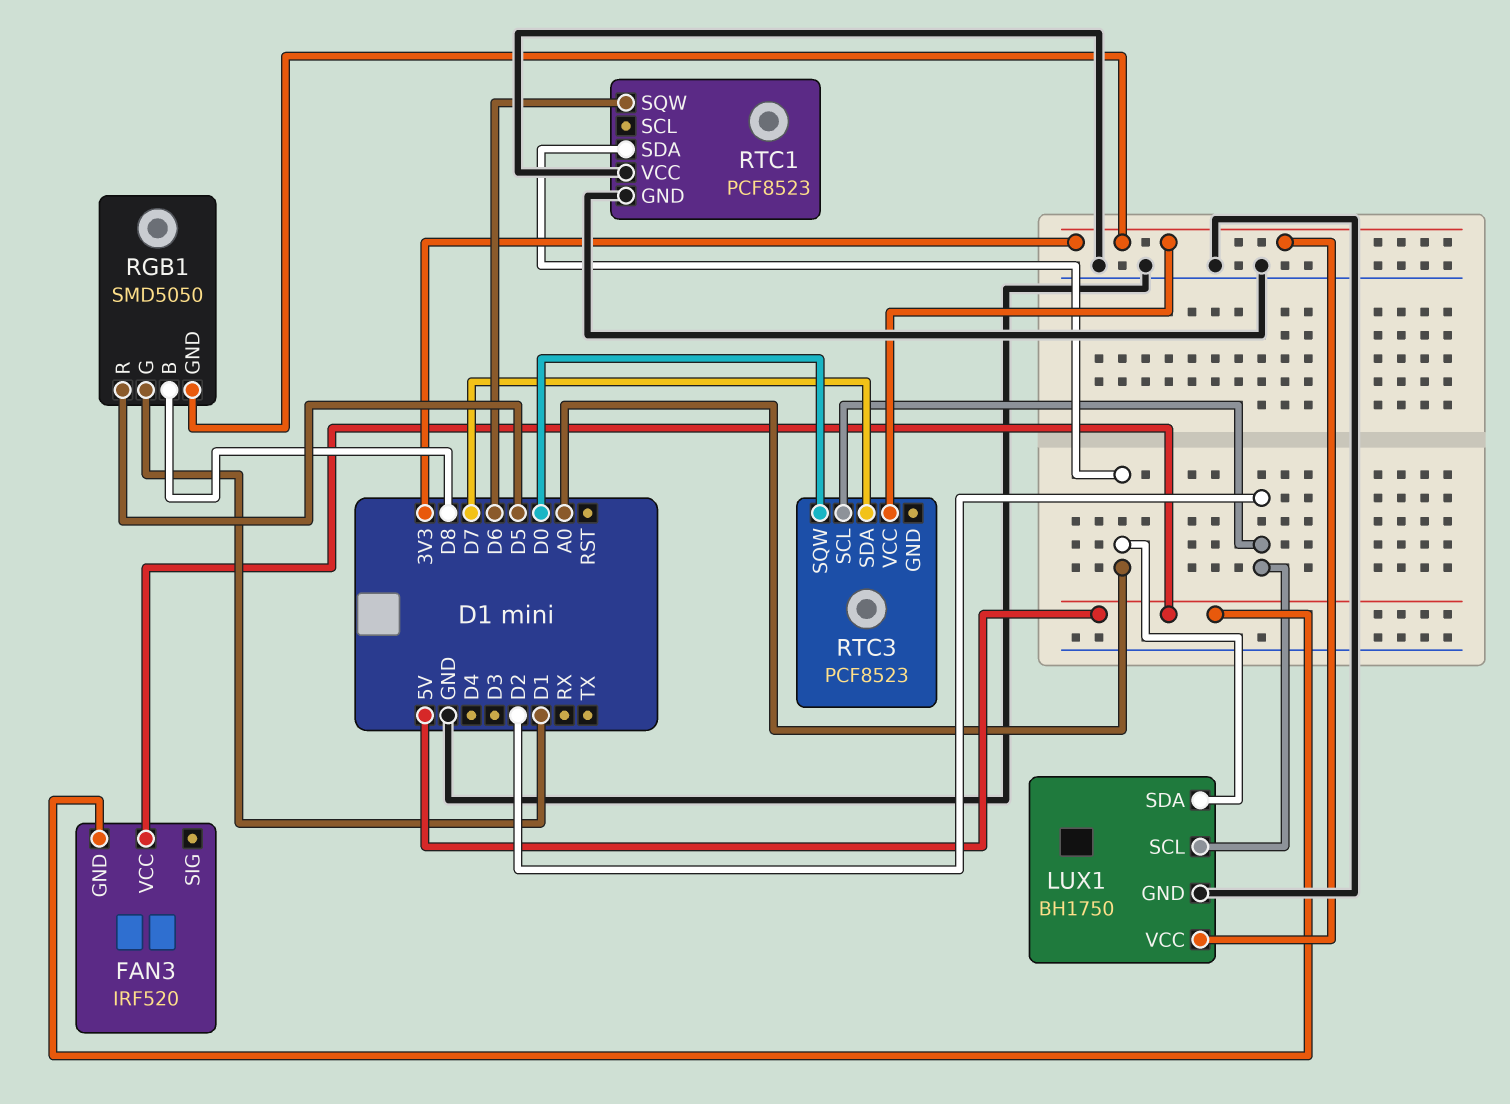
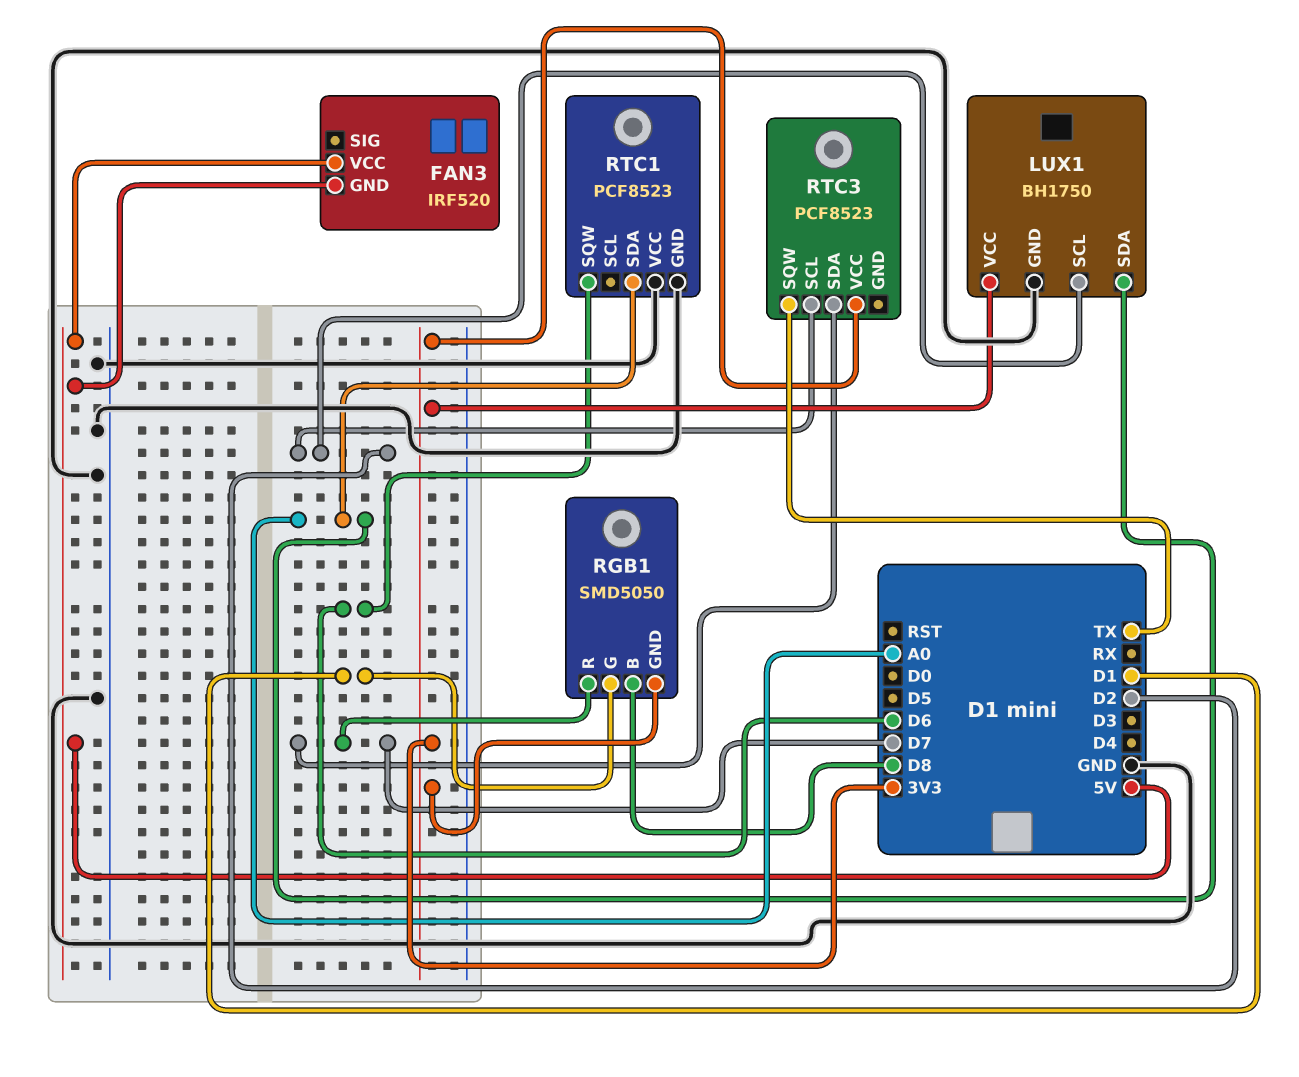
RGB1 pin R: D5 -> D7
RTC3 pin SQW: D0 -> TX

